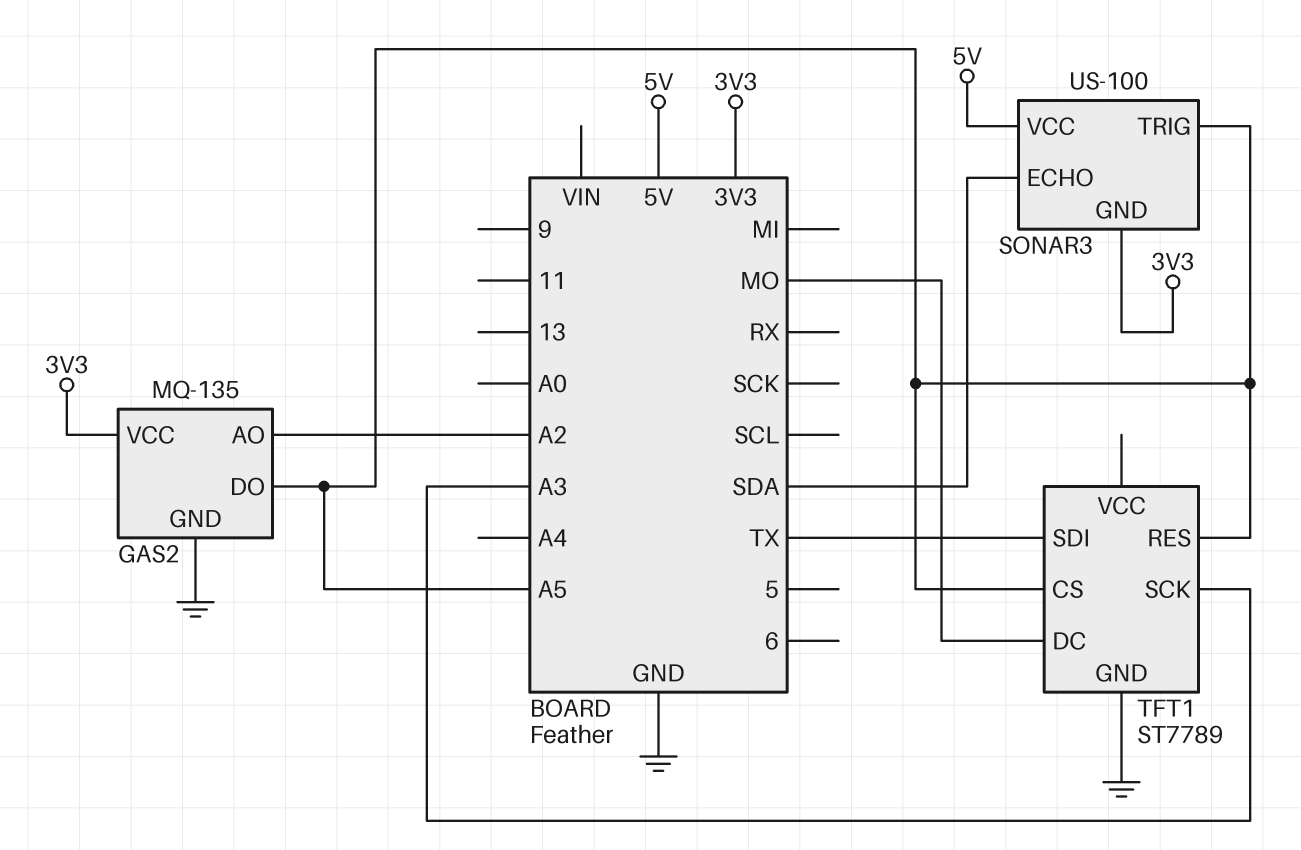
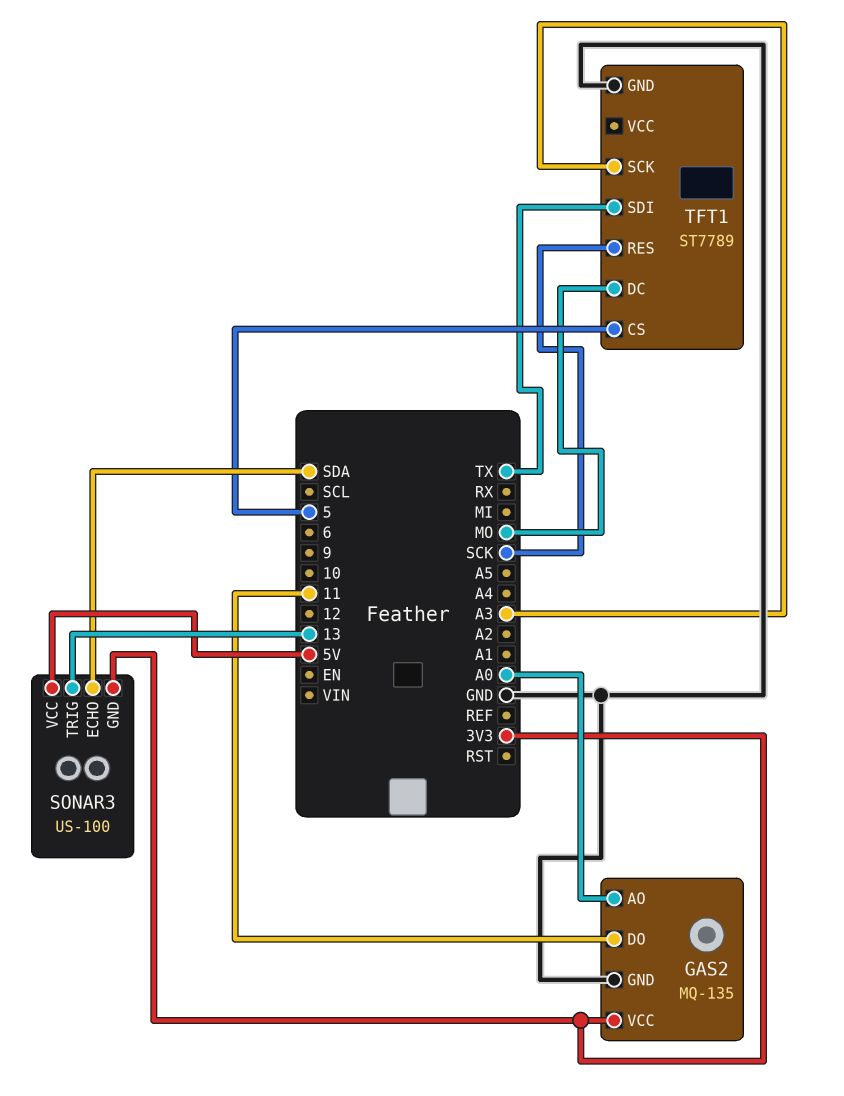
GAS2 pin AO: A2 -> A0
GAS2 pin DO: A5 -> 11
SONAR3 pin TRIG: A5 -> 13
TFT1 pin CS: A5 -> 5
TFT1 pin RES: A5 -> SCK

